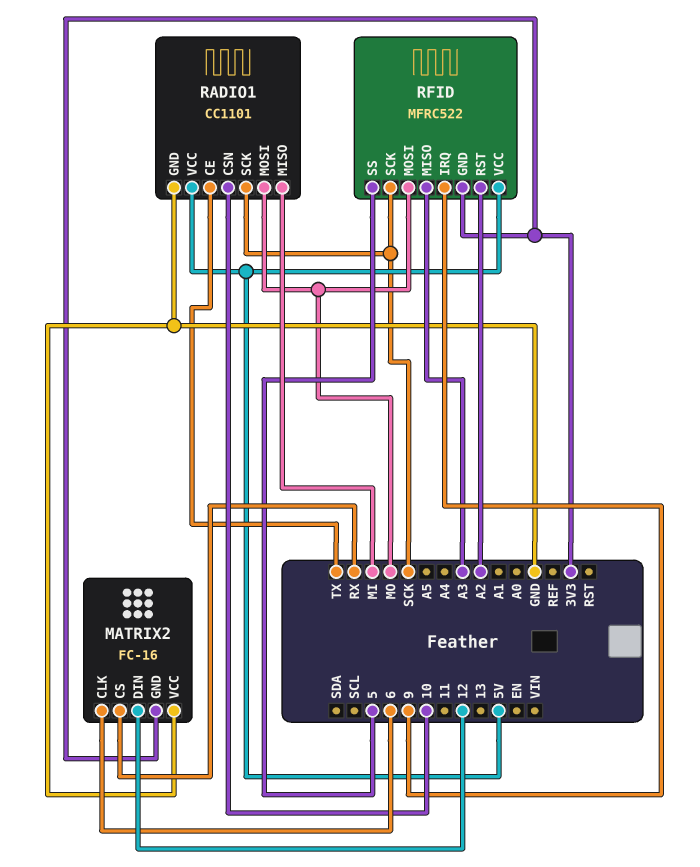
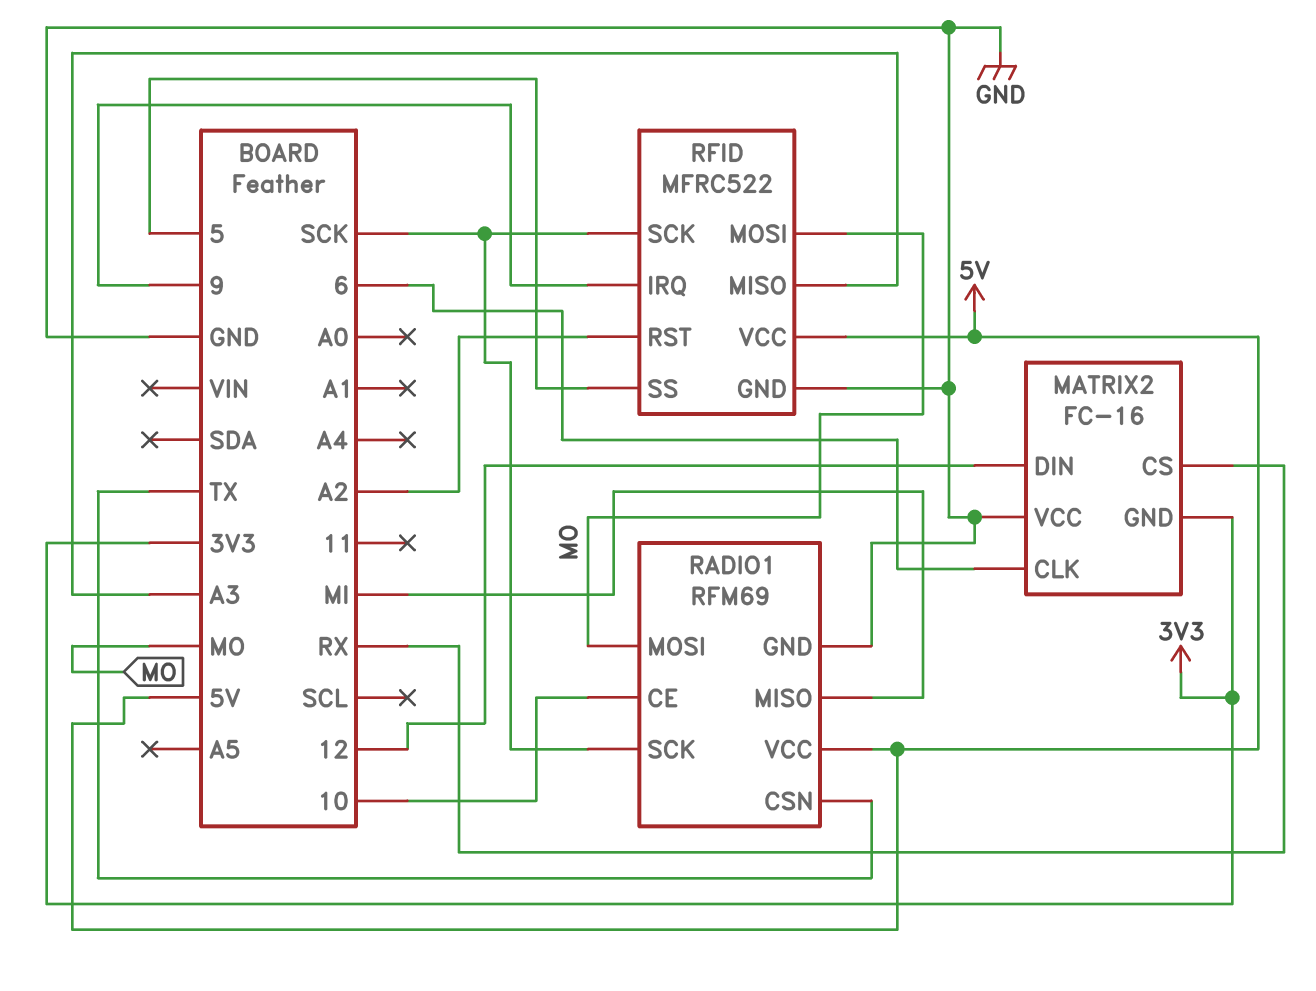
RADIO1: CC1101 -> RFM69
RADIO1 pin CE: TX -> 10
RADIO1 pin CSN: 10 -> TX
RFID pin GND: 3V3 -> GND

